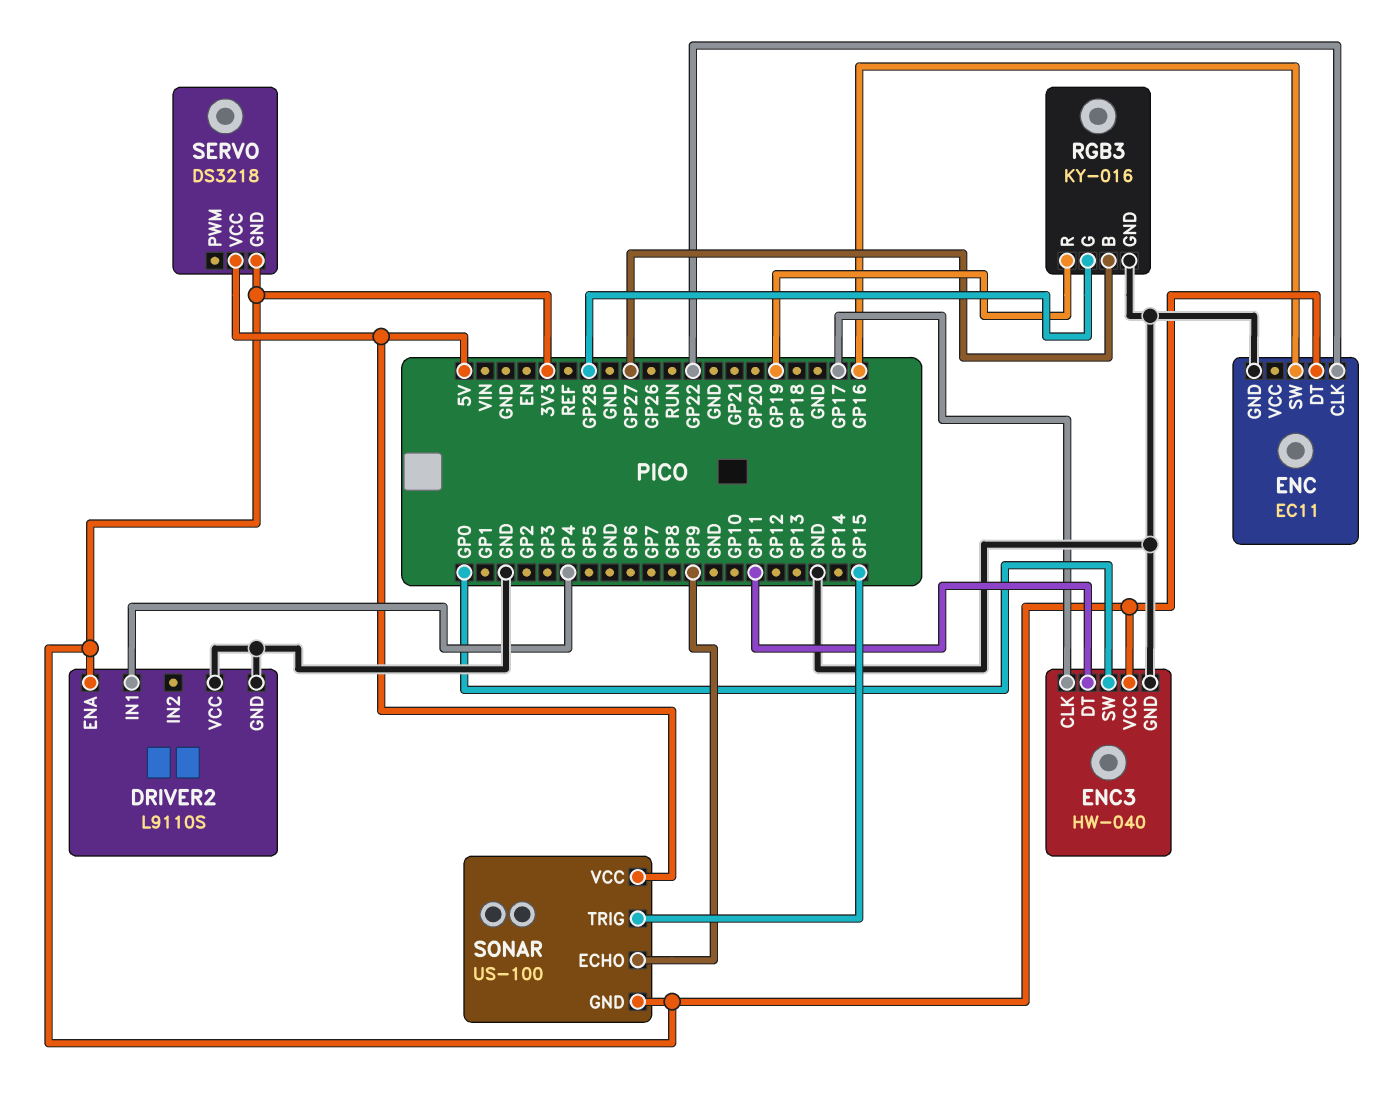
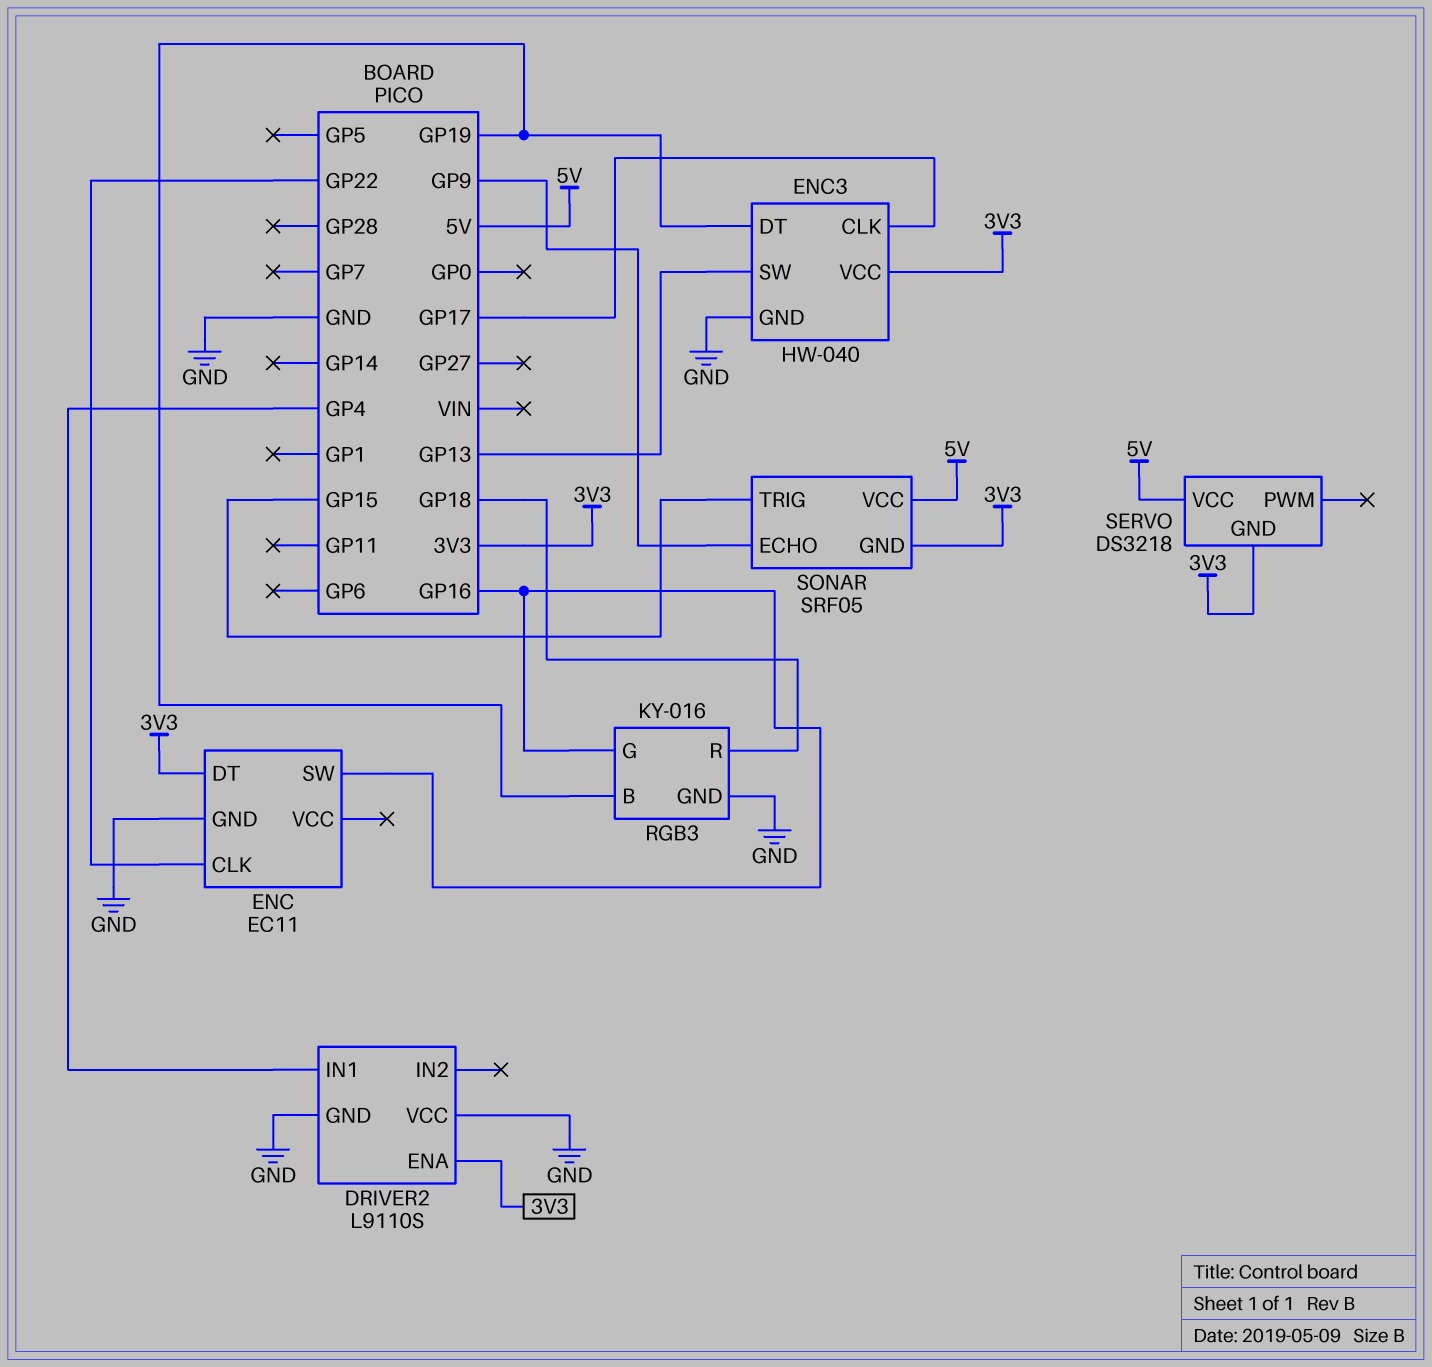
ENC3 pin DT: GP11 -> GP19
ENC3 pin SW: GP0 -> GP13
RGB3 pin B: GP27 -> GP19
RGB3 pin G: GP28 -> GP16
RGB3 pin R: GP19 -> GP18
SONAR: US-100 -> SRF05

